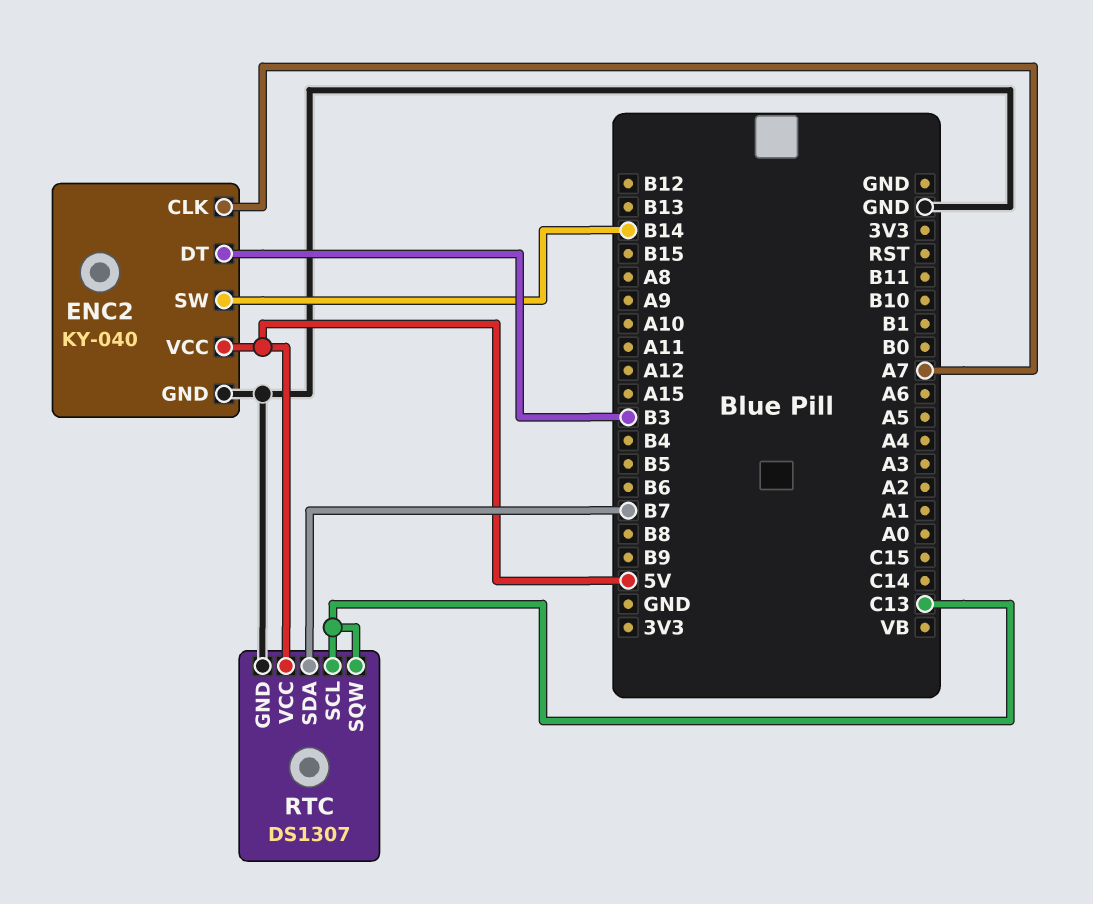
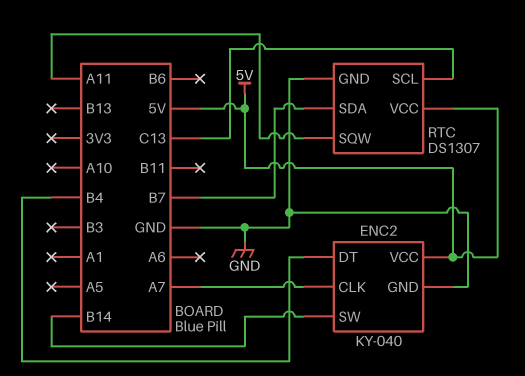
ENC2 pin DT: B3 -> B4
RTC pin SQW: C13 -> A11

